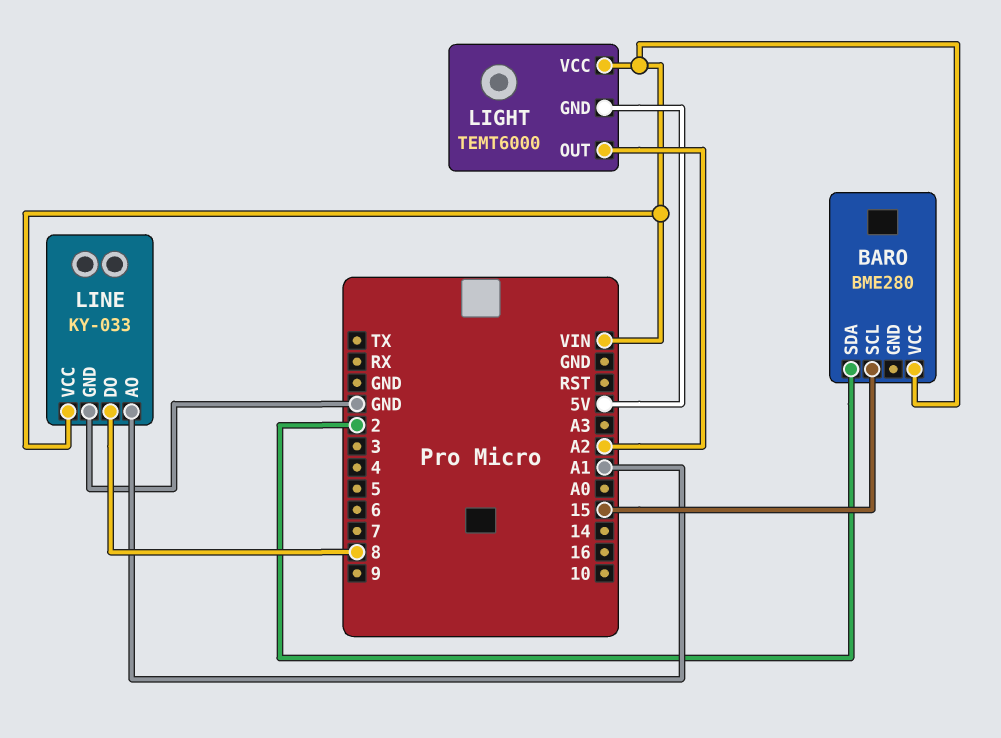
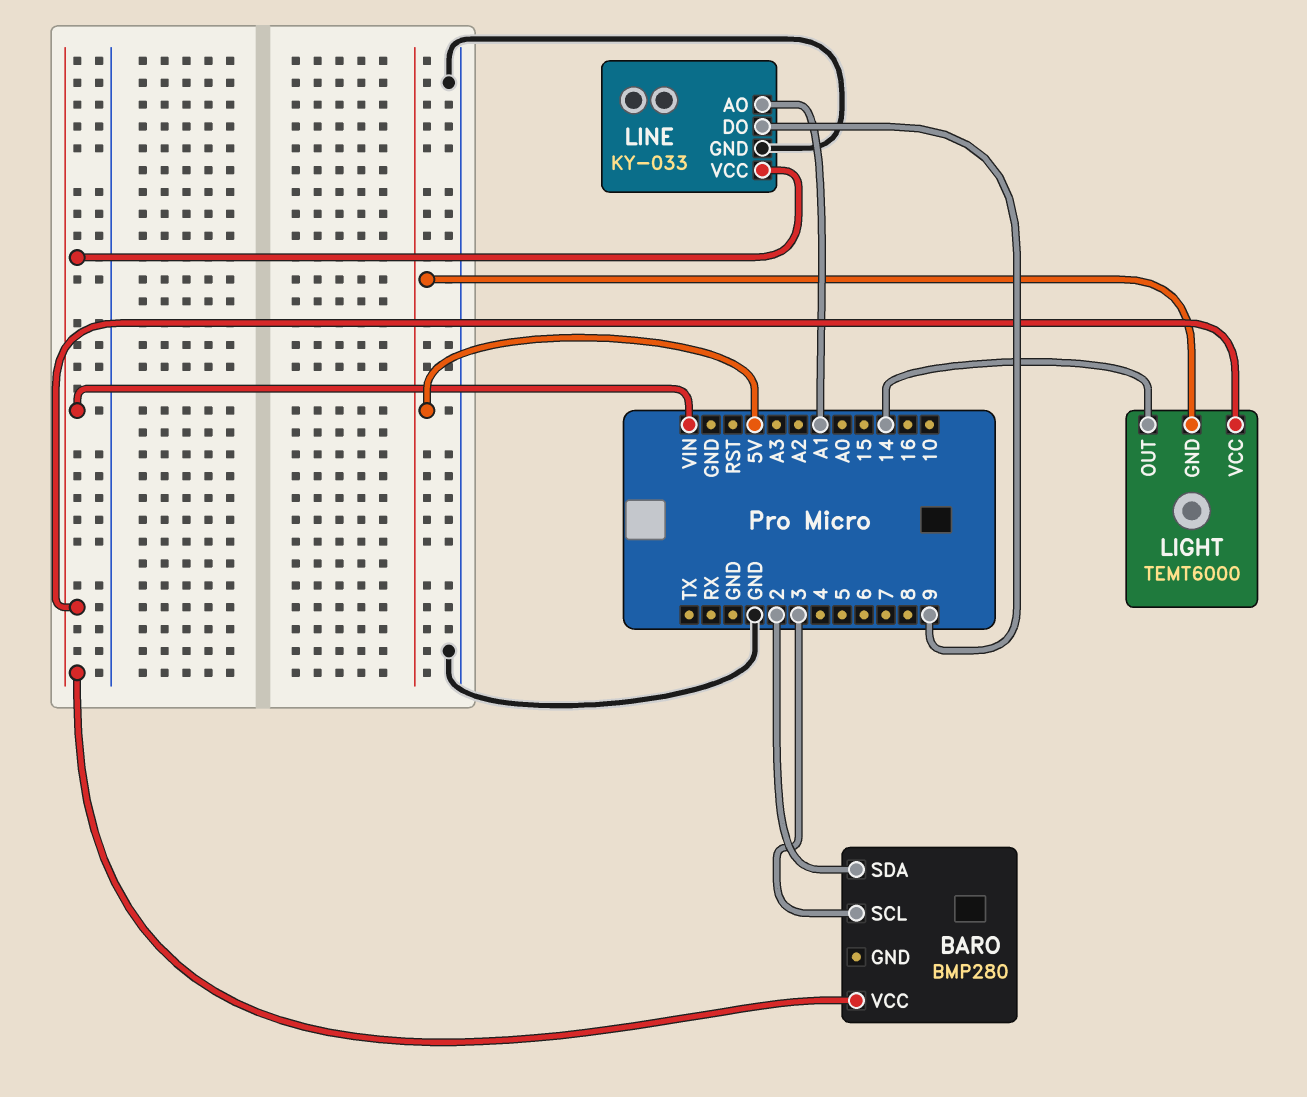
BARO: BME280 -> BMP280
BARO pin SCL: 15 -> 3
LIGHT pin OUT: A2 -> 14
LINE pin DO: 8 -> 9

